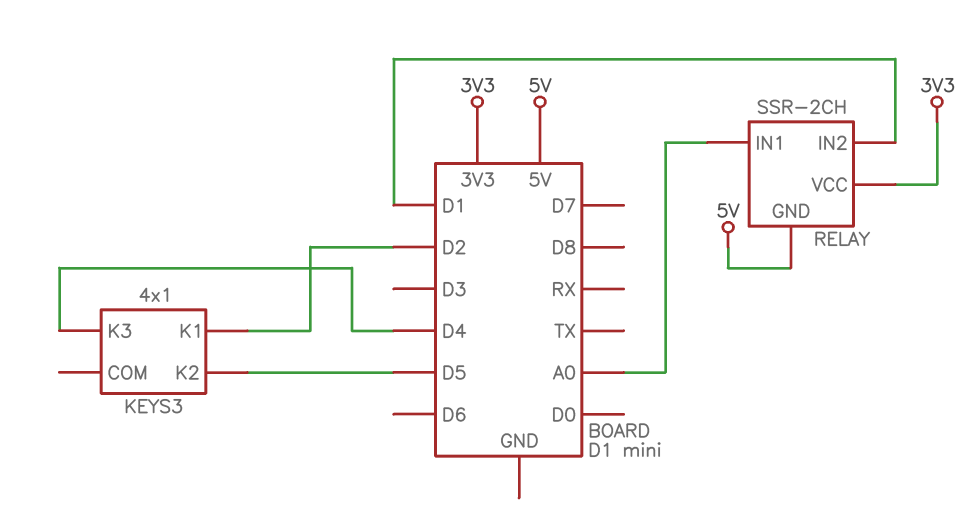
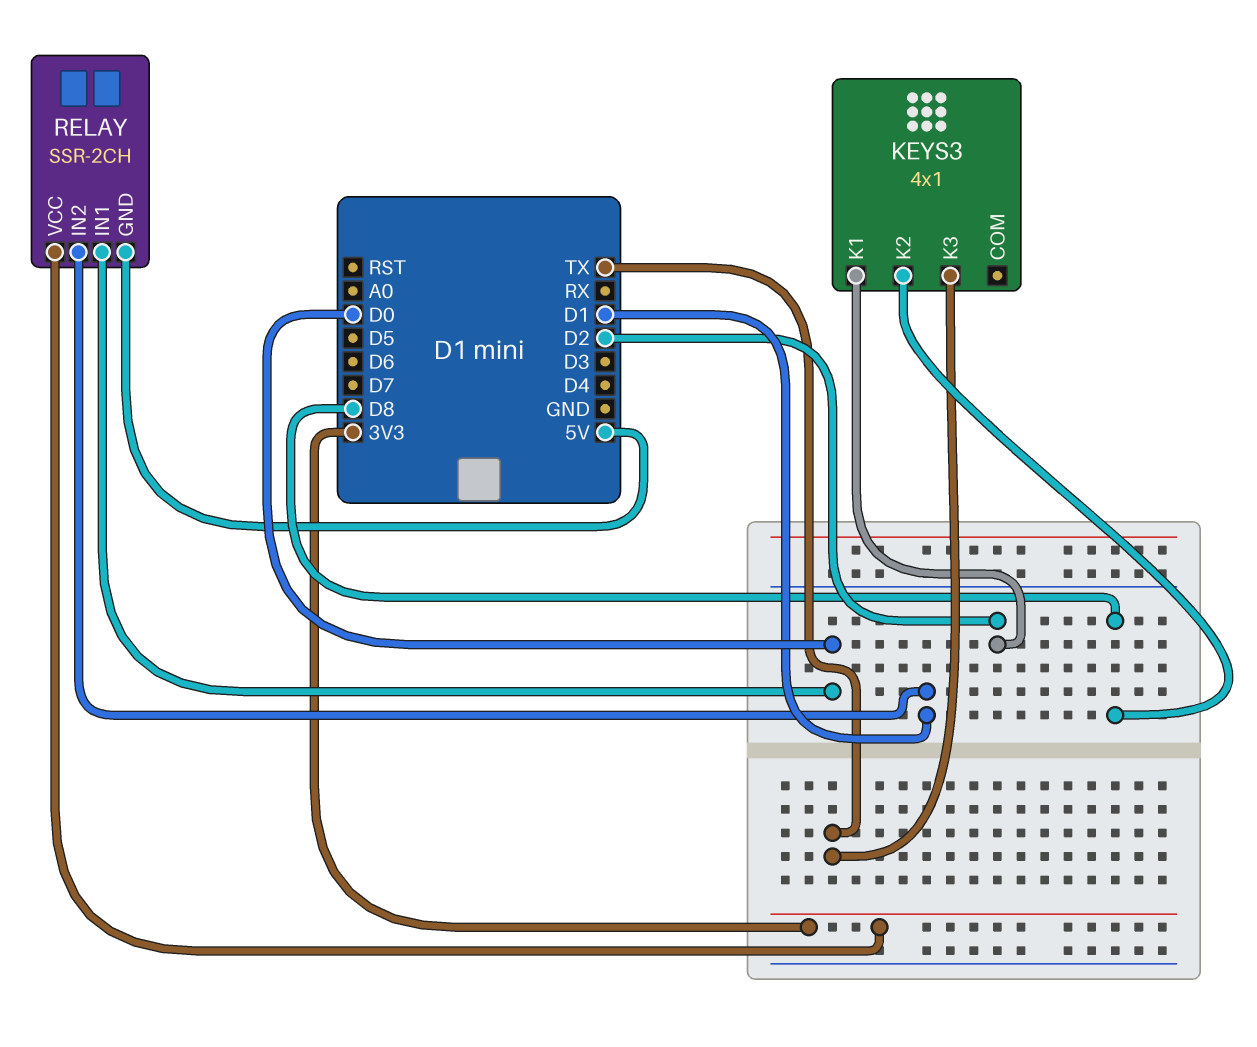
KEYS3 pin K2: D5 -> D8
KEYS3 pin K3: D4 -> TX
RELAY pin IN1: A0 -> D0

